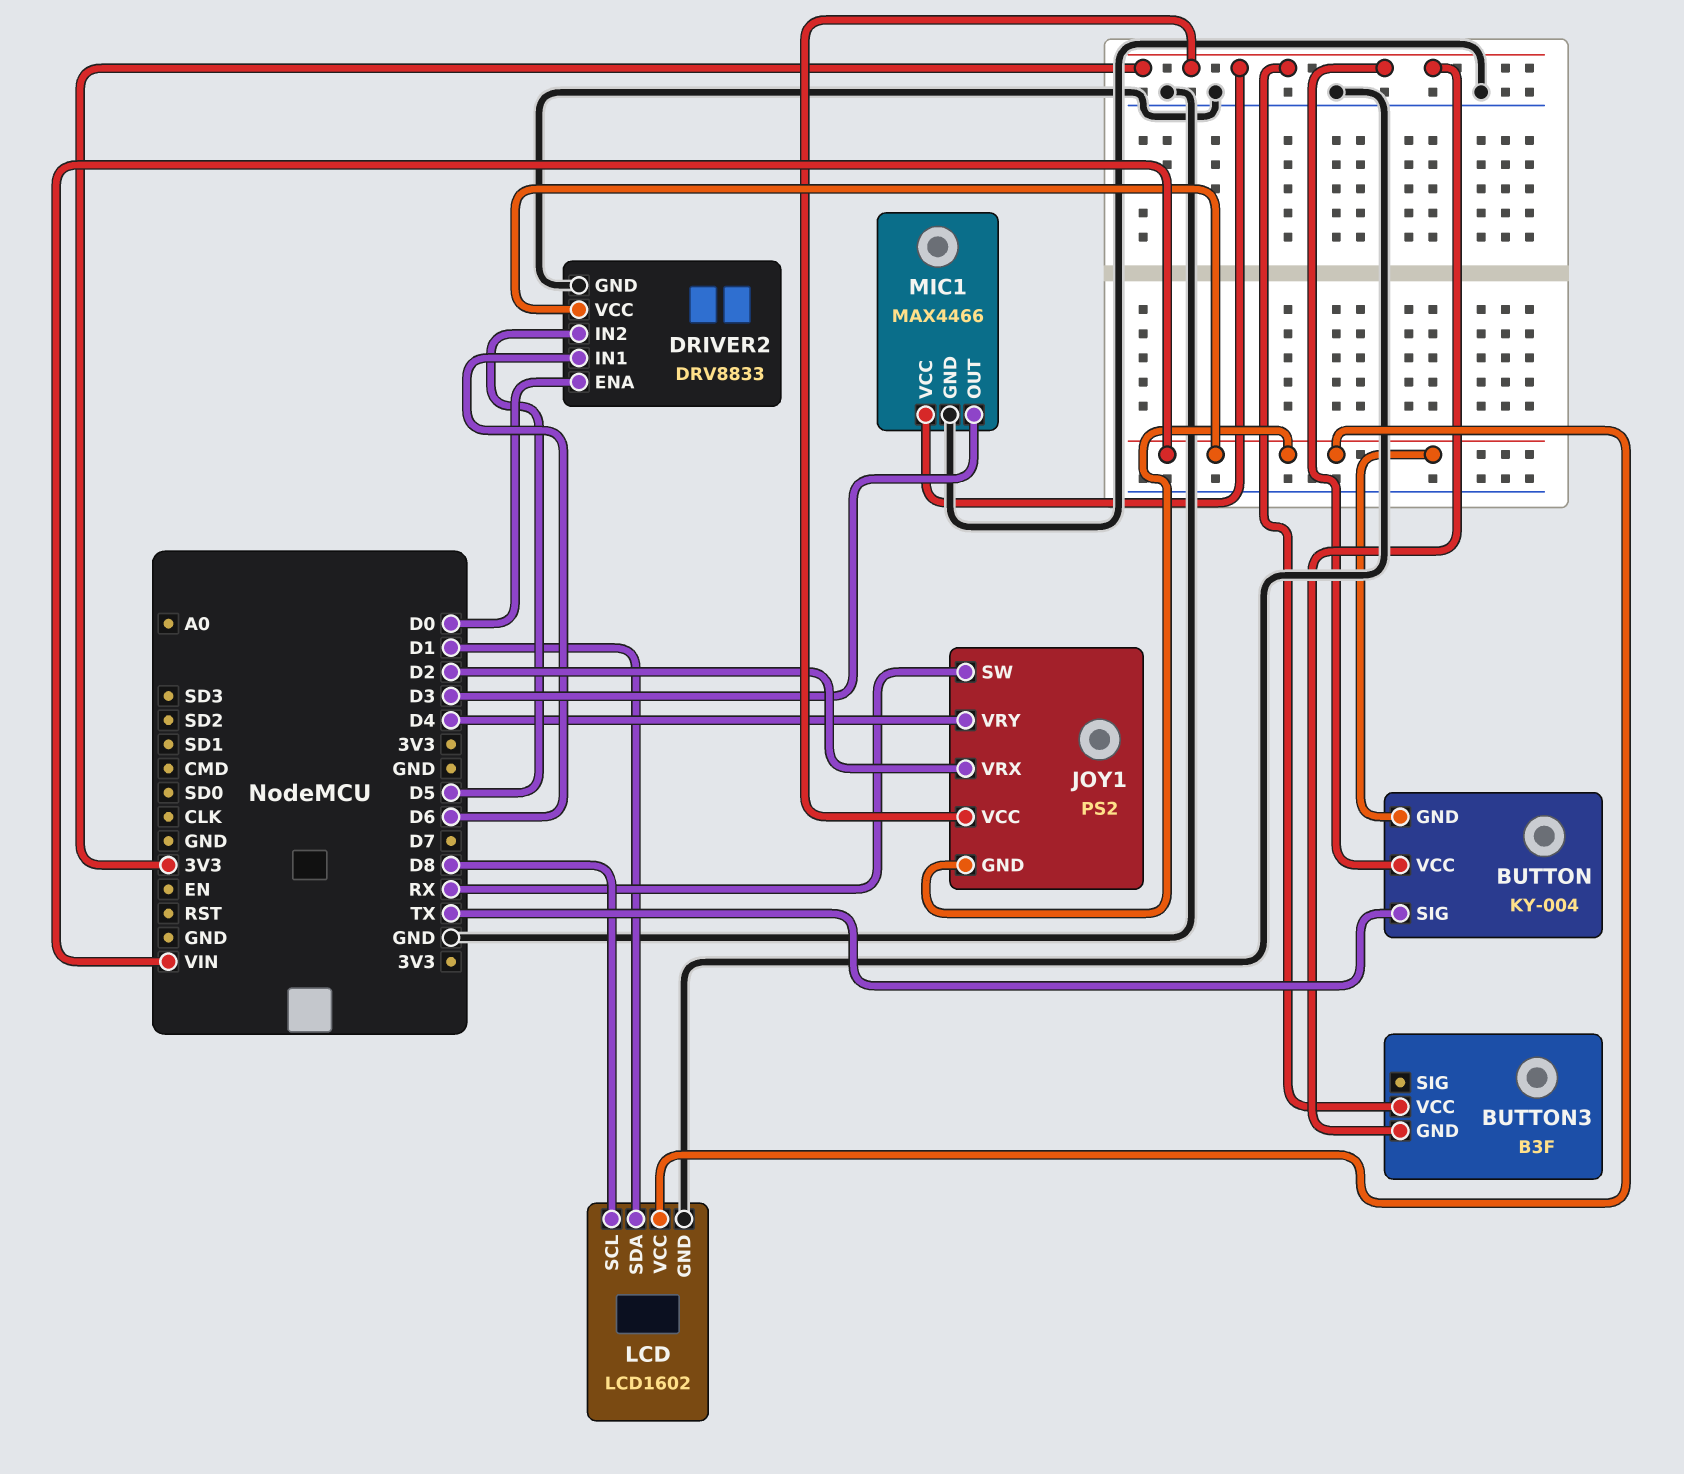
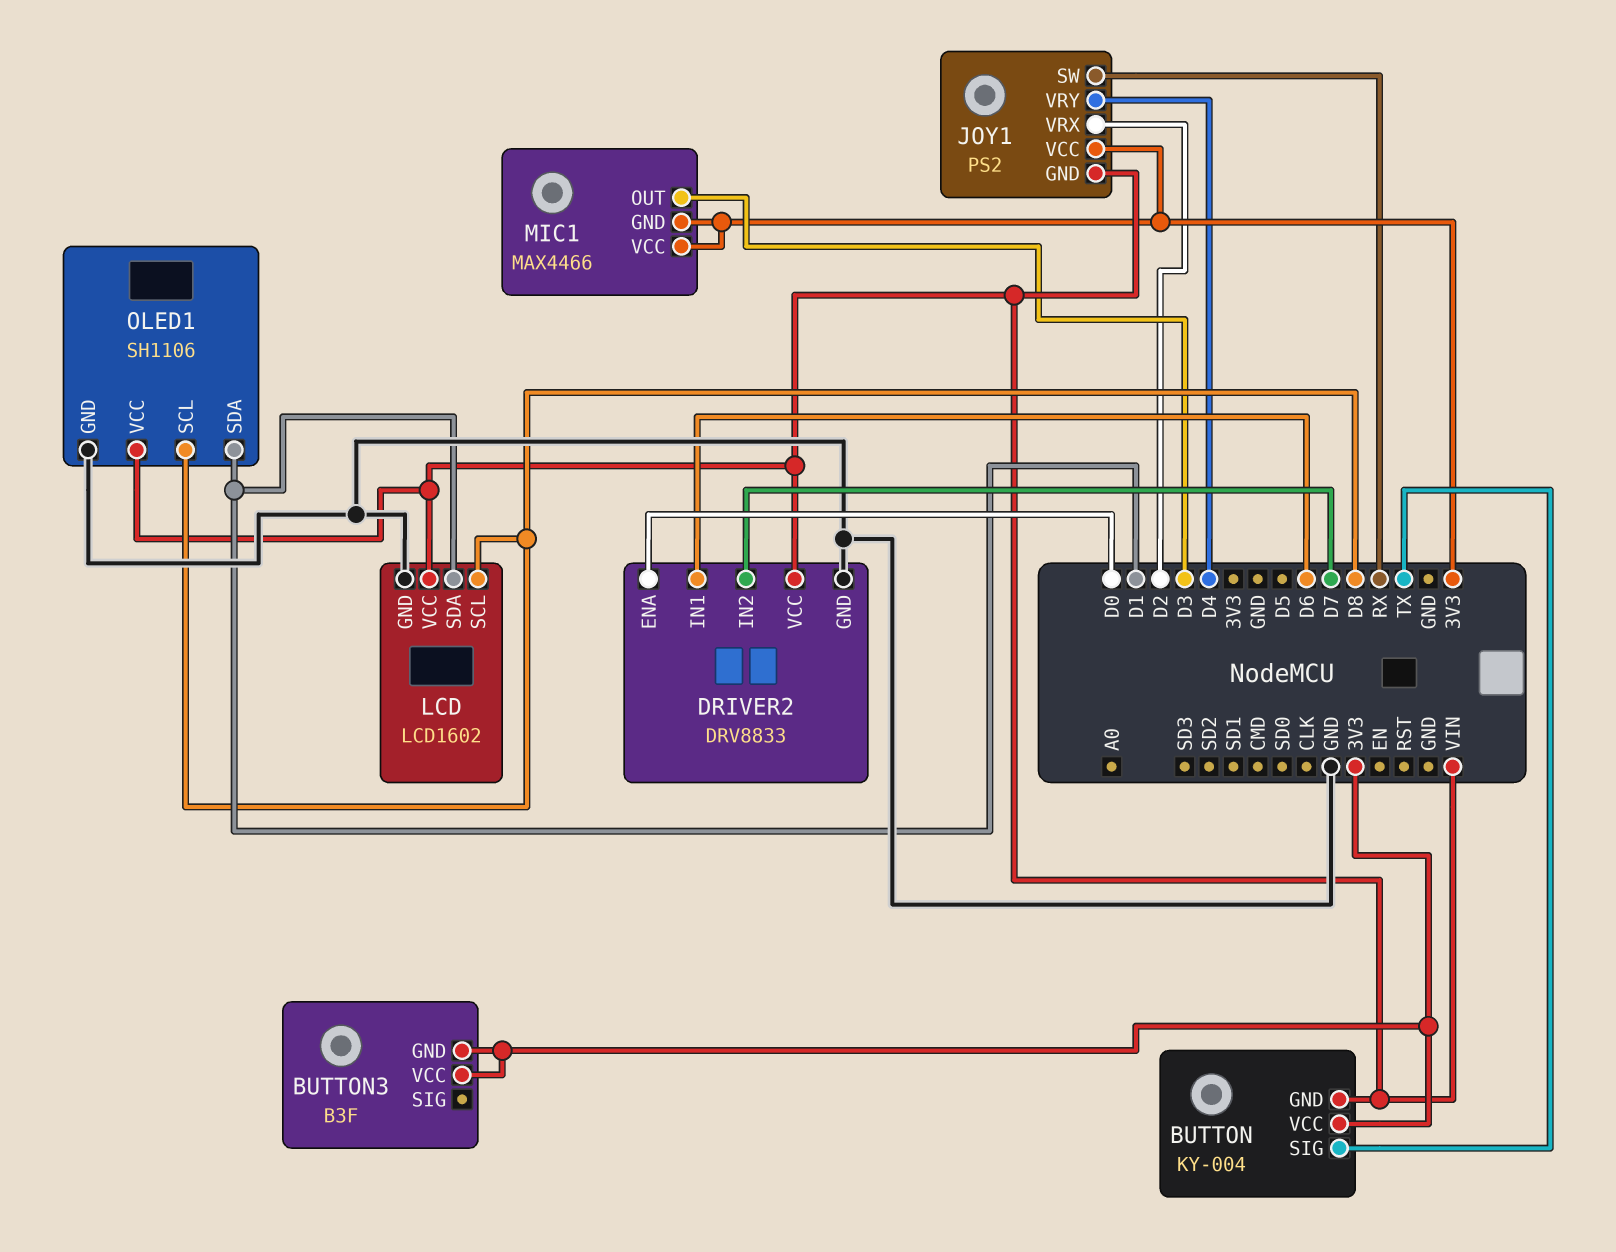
DRIVER2 pin IN2: D5 -> D7
MIC1 pin GND: GND -> 3V3
OLED1: none -> SH1106
OLED1 pin GND: none -> GND
OLED1 pin SCL: none -> D8
OLED1 pin SDA: none -> D1
OLED1 pin VCC: none -> VIN

